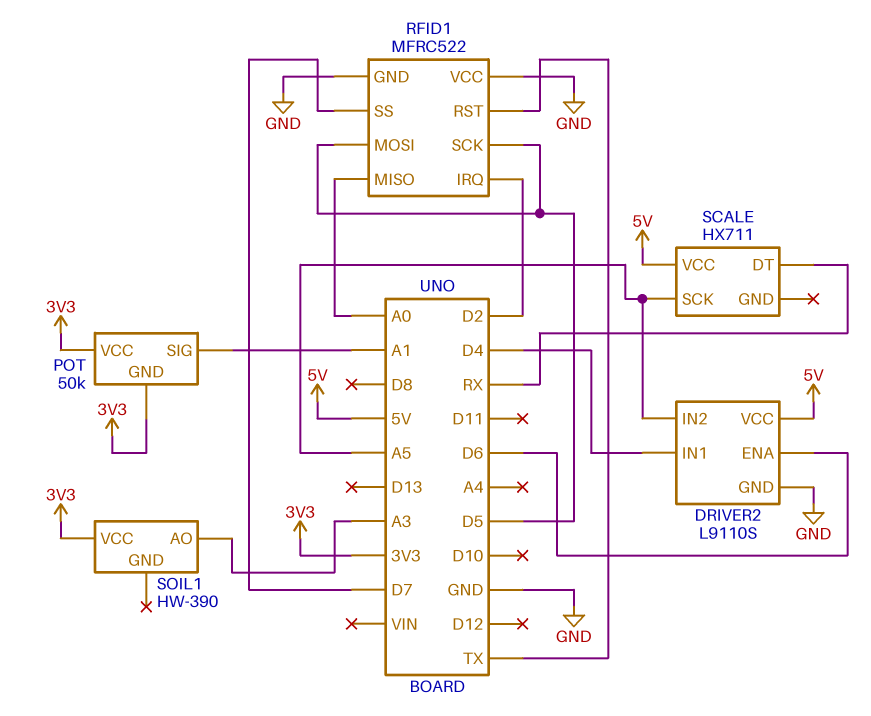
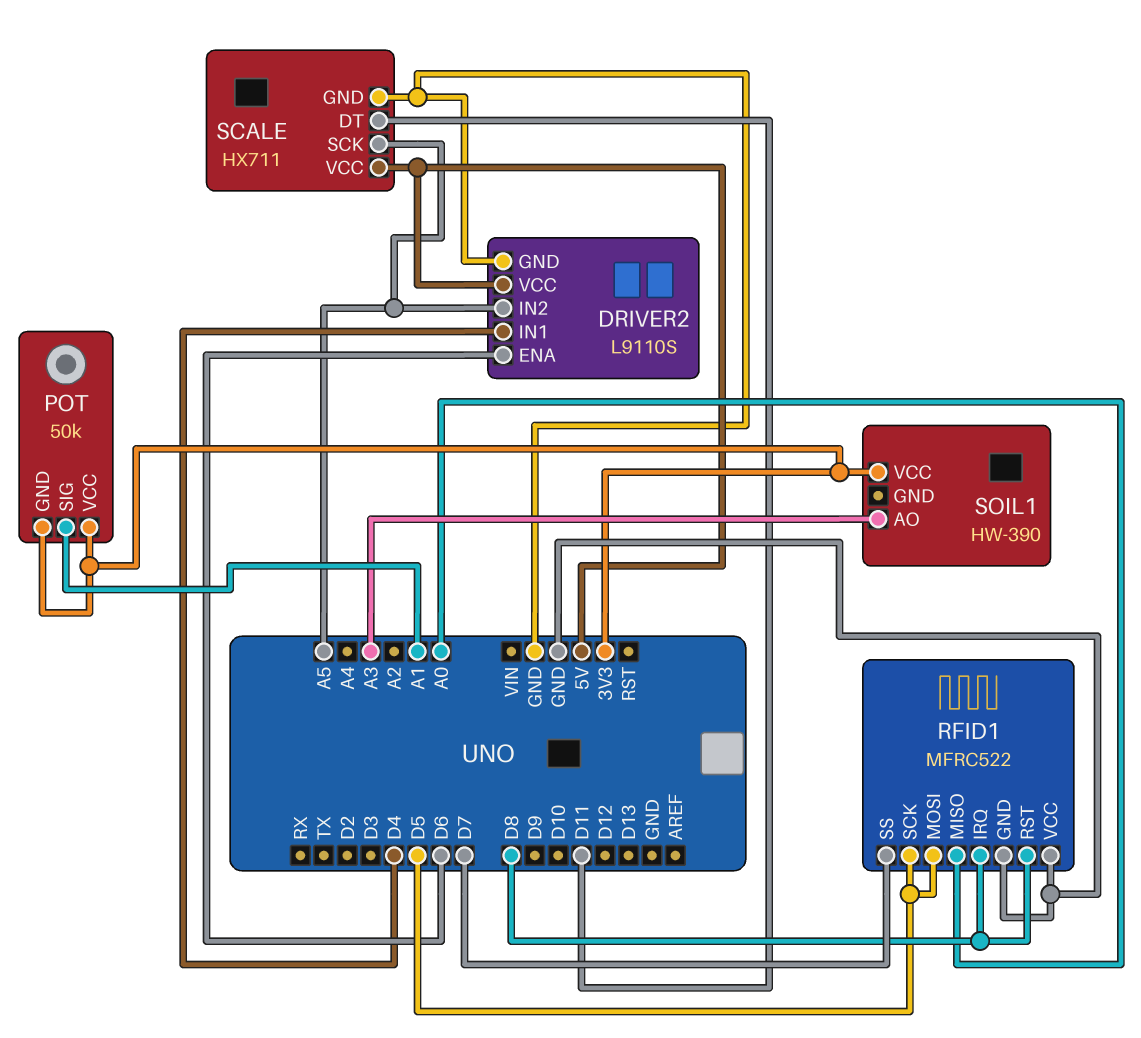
RFID1 pin IRQ: D2 -> D8
RFID1 pin RST: TX -> D8
SCALE pin DT: RX -> D11
SCALE pin GND: none -> GND

